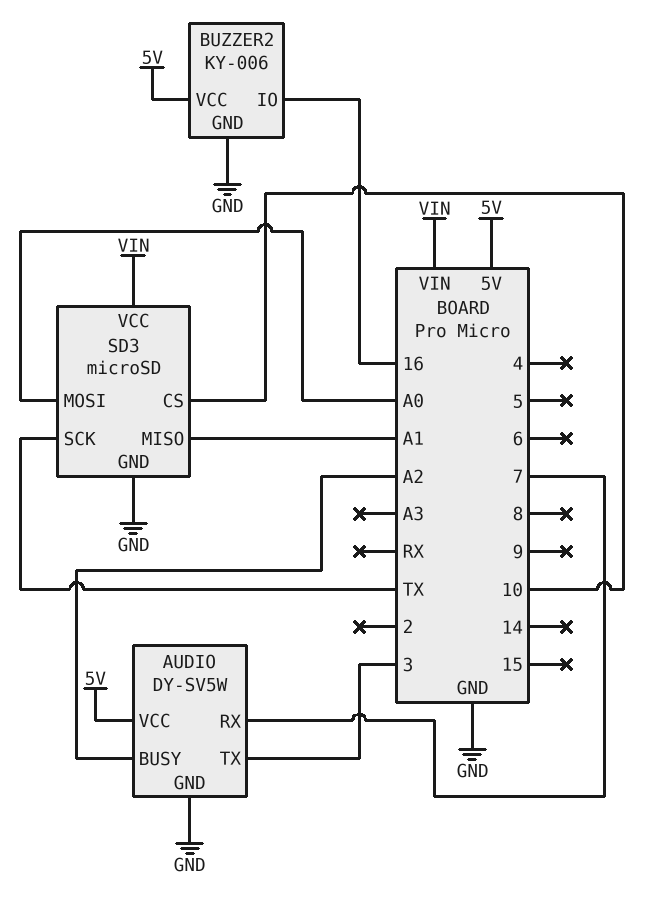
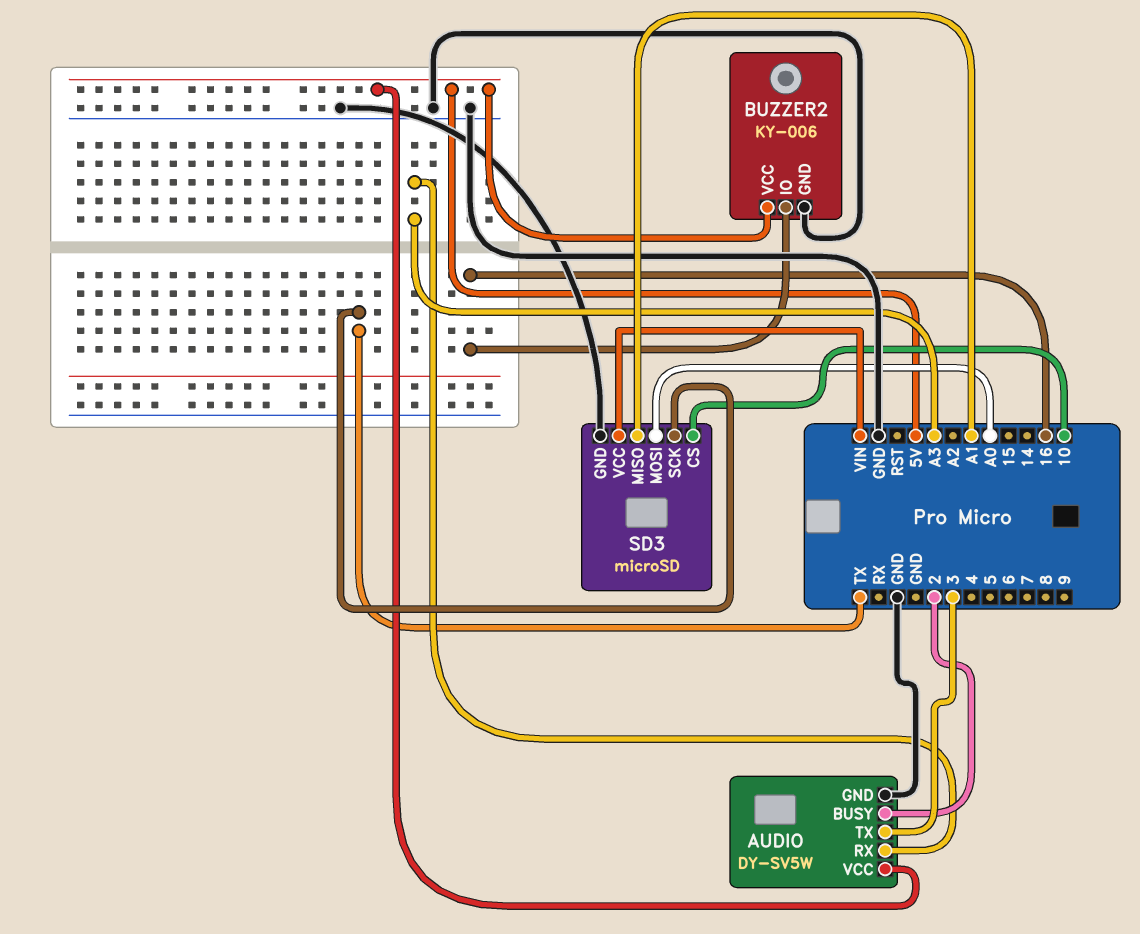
AUDIO pin BUSY: A2 -> 2
AUDIO pin RX: 7 -> A3

